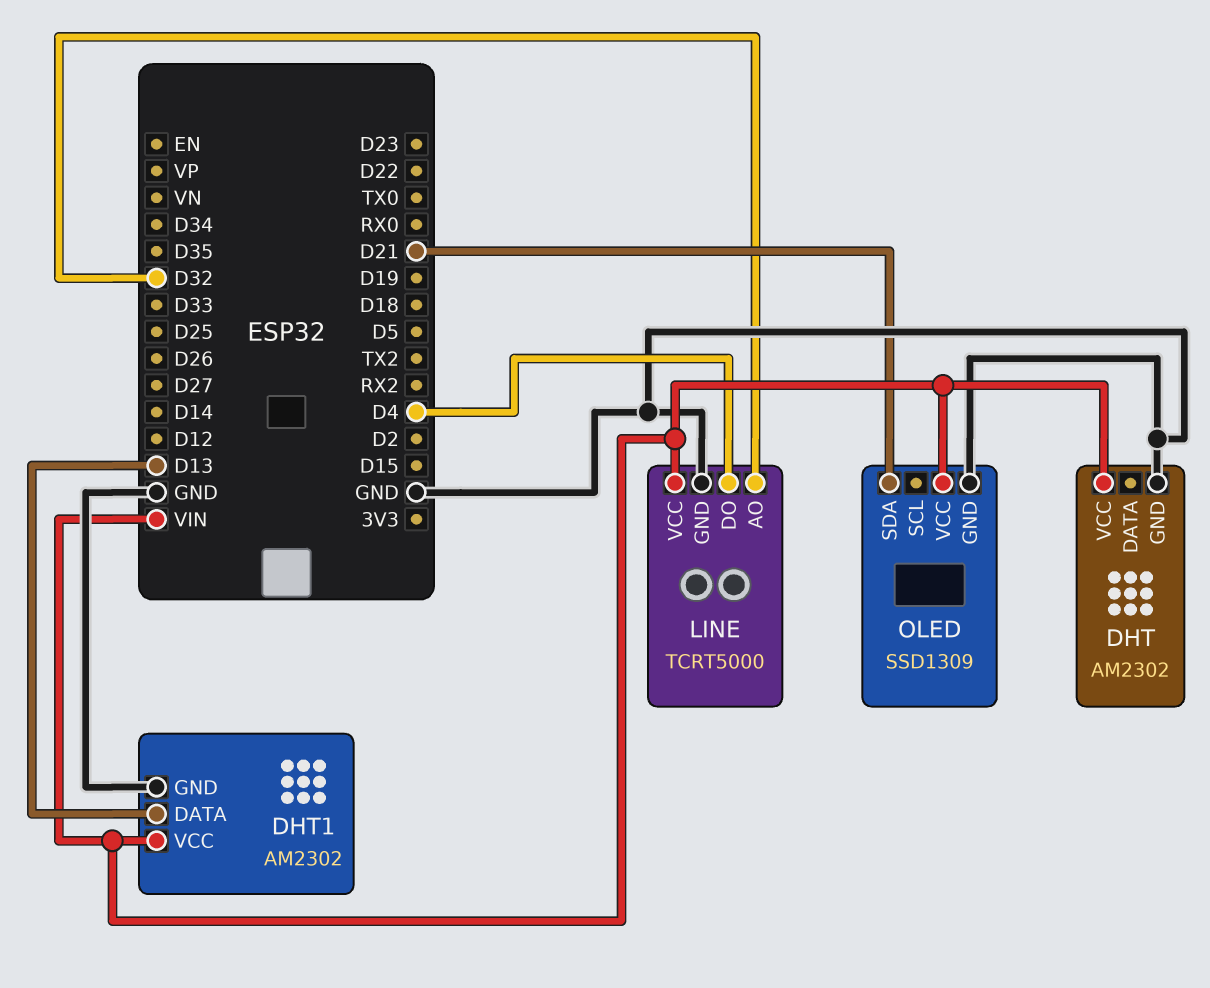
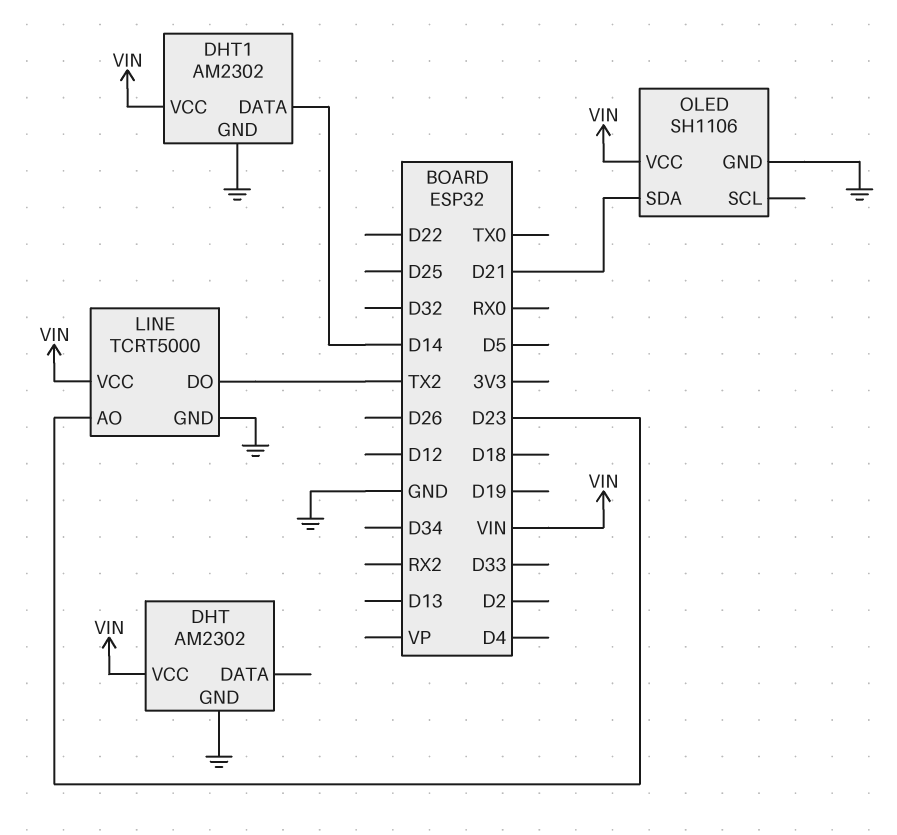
DHT1 pin DATA: D13 -> D14
LINE pin AO: D32 -> D23
LINE pin DO: D4 -> TX2
OLED: SSD1309 -> SH1106

